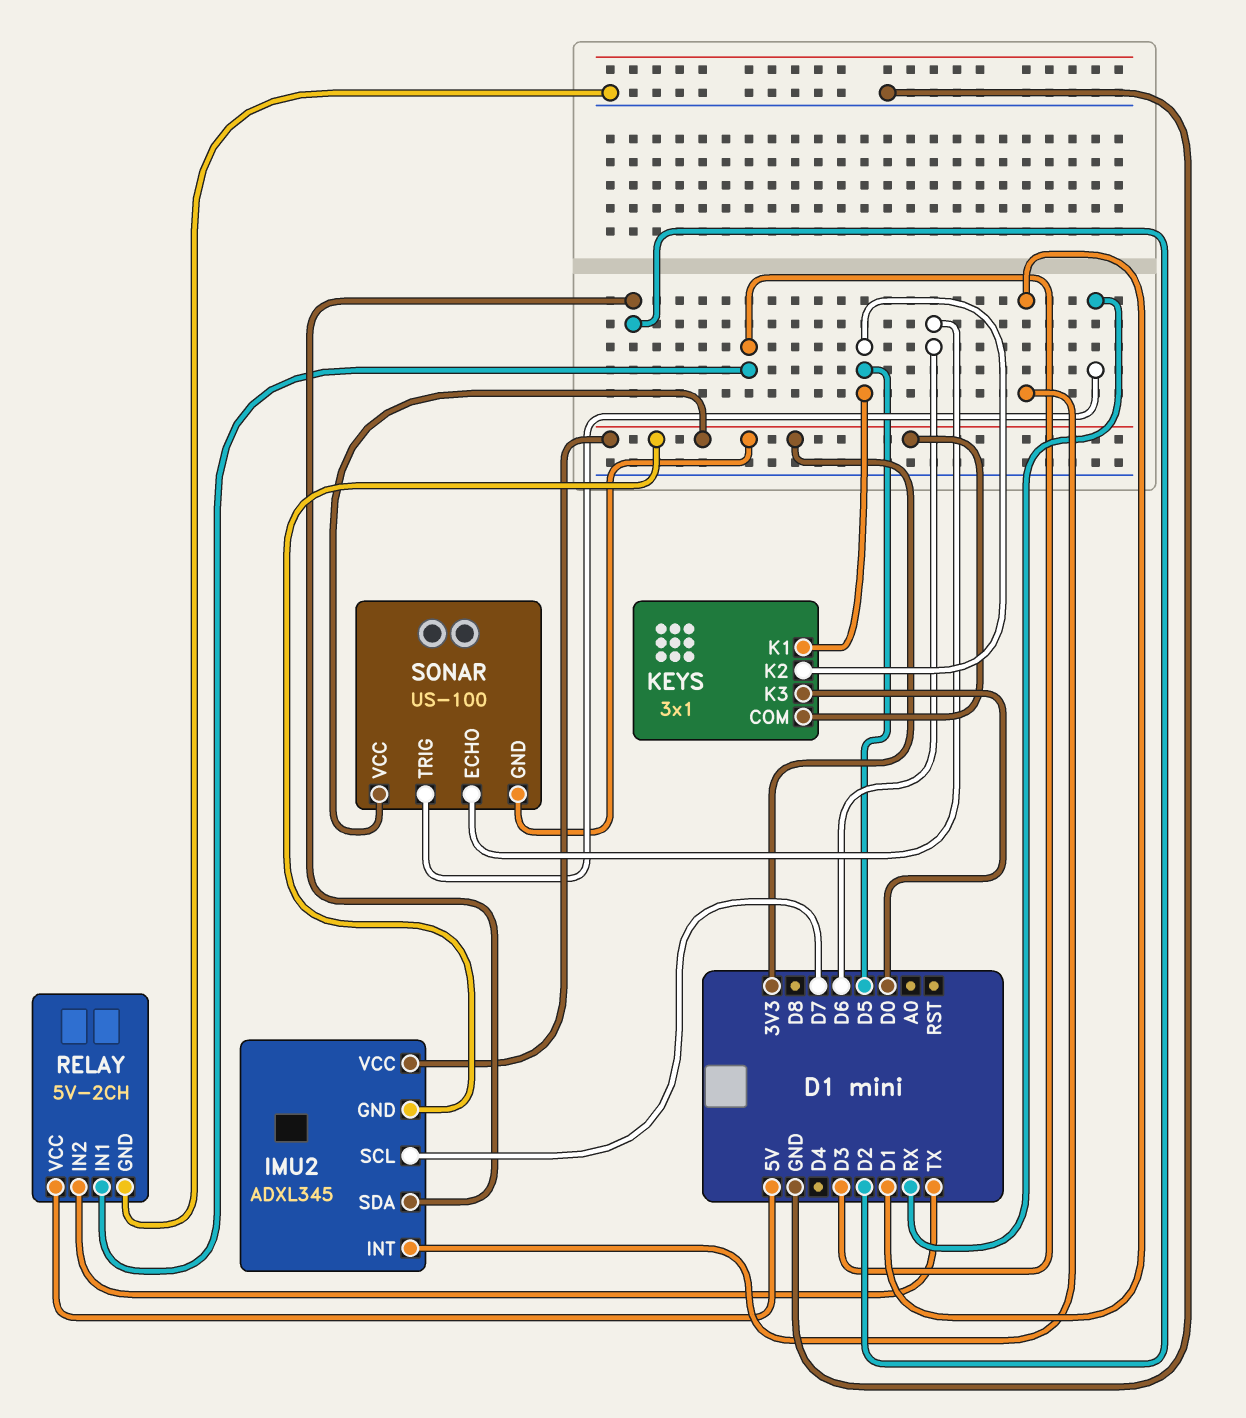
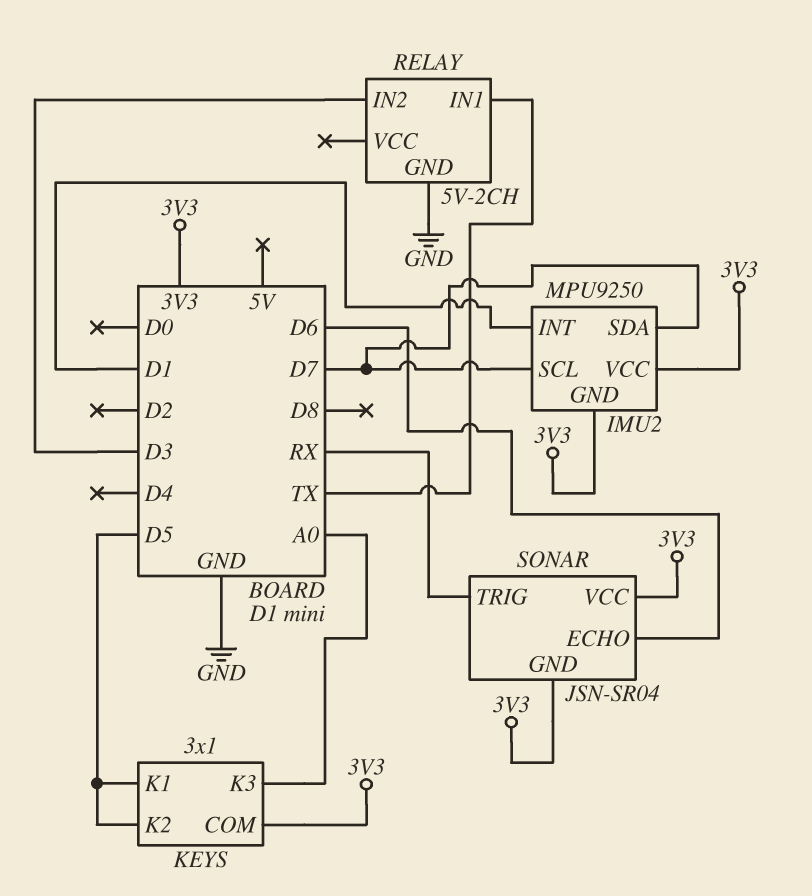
IMU2: ADXL345 -> MPU9250
IMU2 pin SDA: D2 -> D7
KEYS pin K3: D0 -> A0
RELAY pin IN1: D3 -> TX
RELAY pin IN2: TX -> D3
RELAY pin VCC: 5V -> none
SONAR: US-100 -> JSN-SR04

